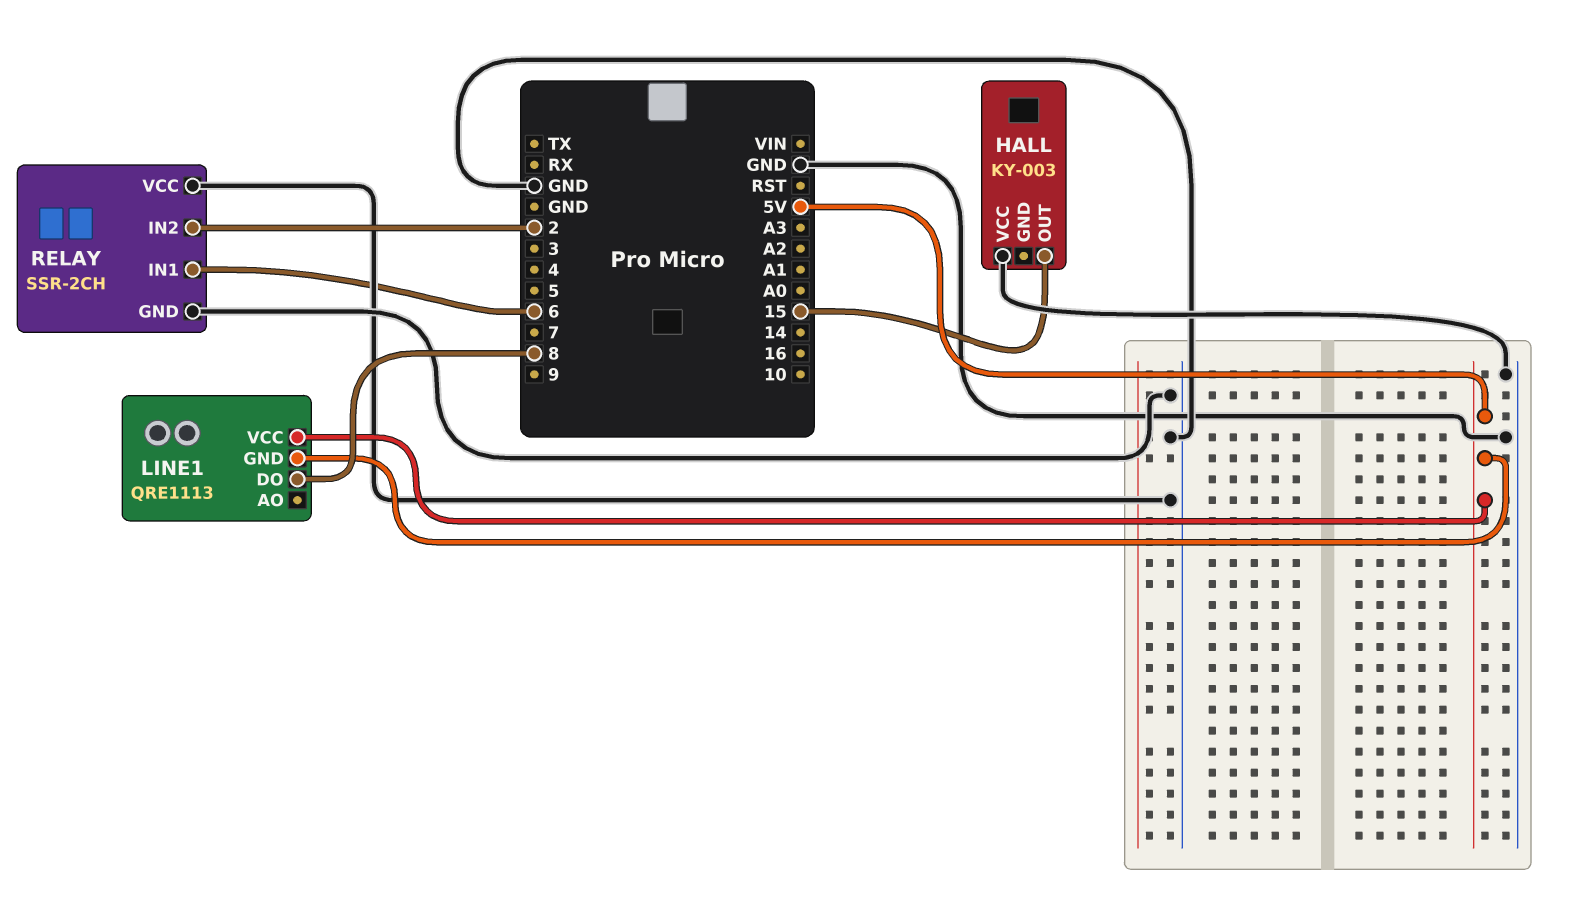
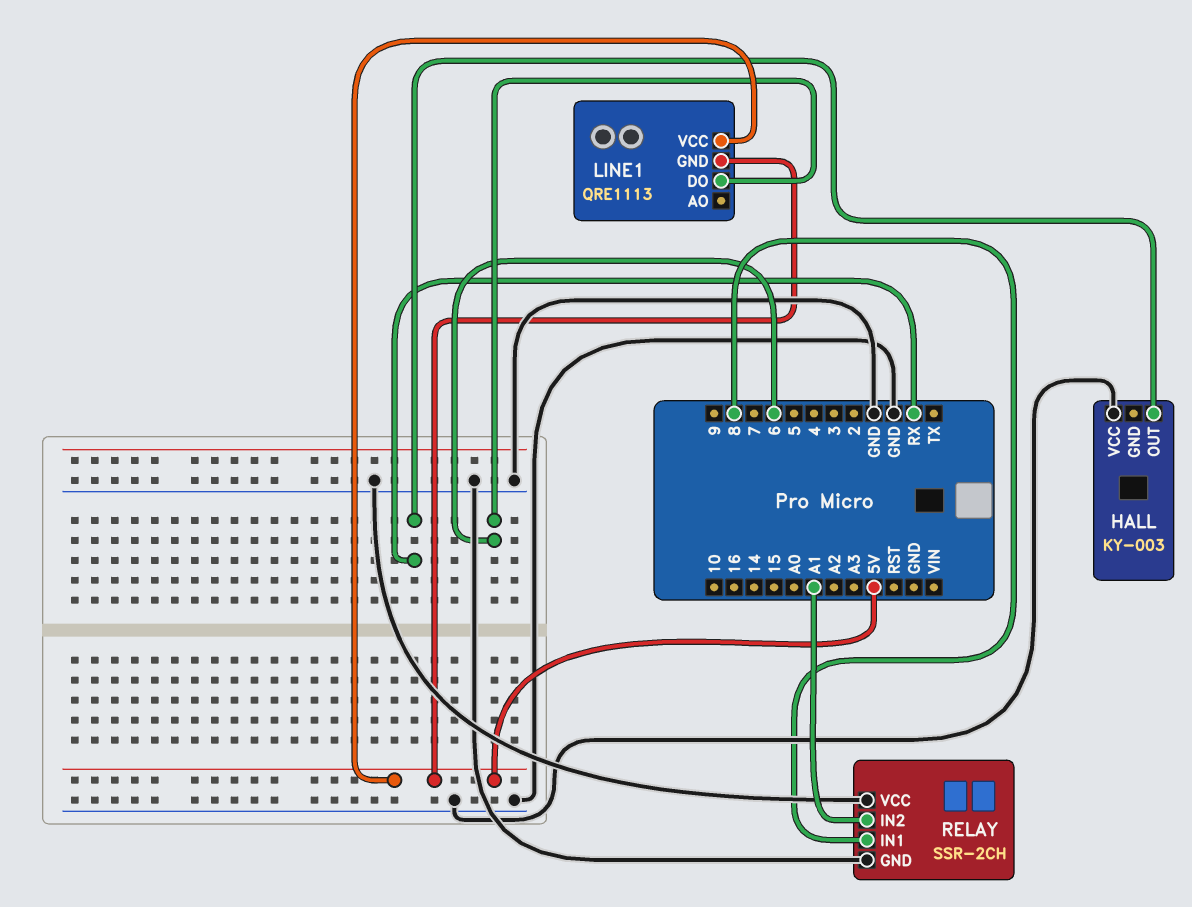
HALL pin OUT: 15 -> RX
LINE1 pin DO: 8 -> 6
RELAY pin IN1: 6 -> 8
RELAY pin IN2: 2 -> A1

